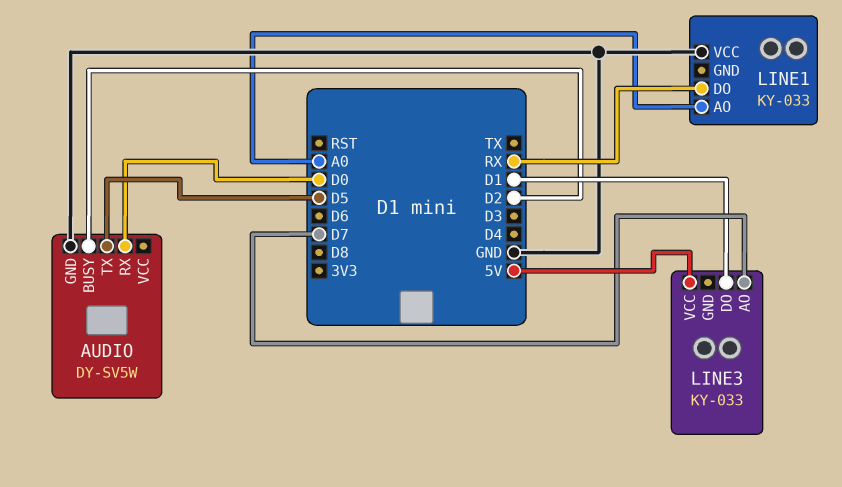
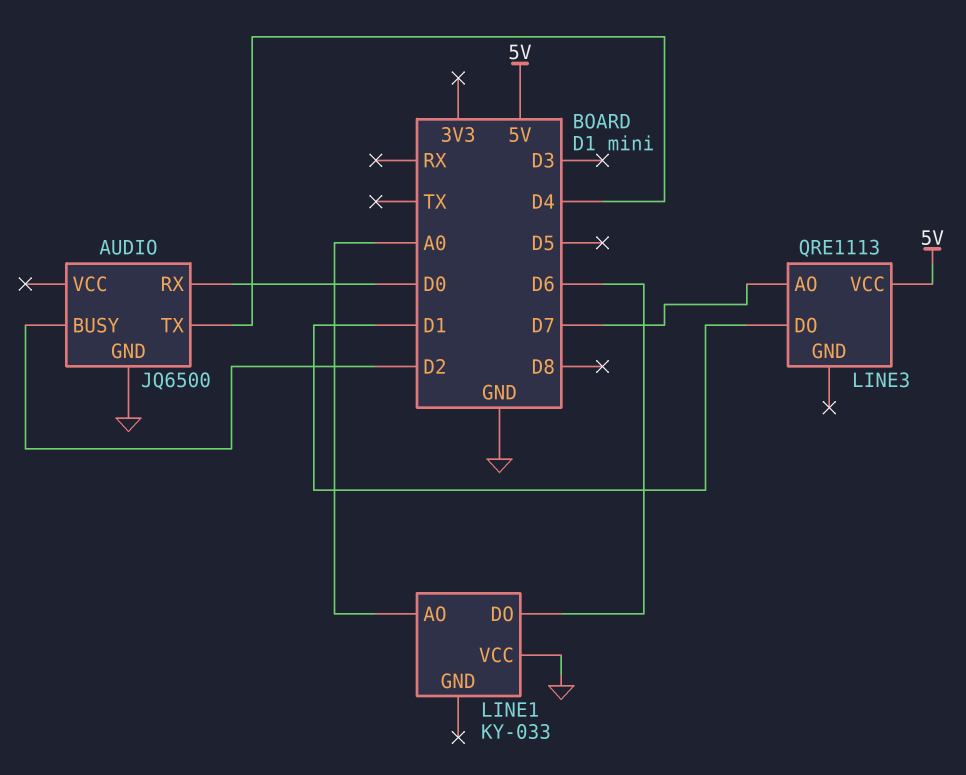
AUDIO: DY-SV5W -> JQ6500
AUDIO pin TX: D5 -> D4
LINE1 pin DO: RX -> D6
LINE3: KY-033 -> QRE1113

